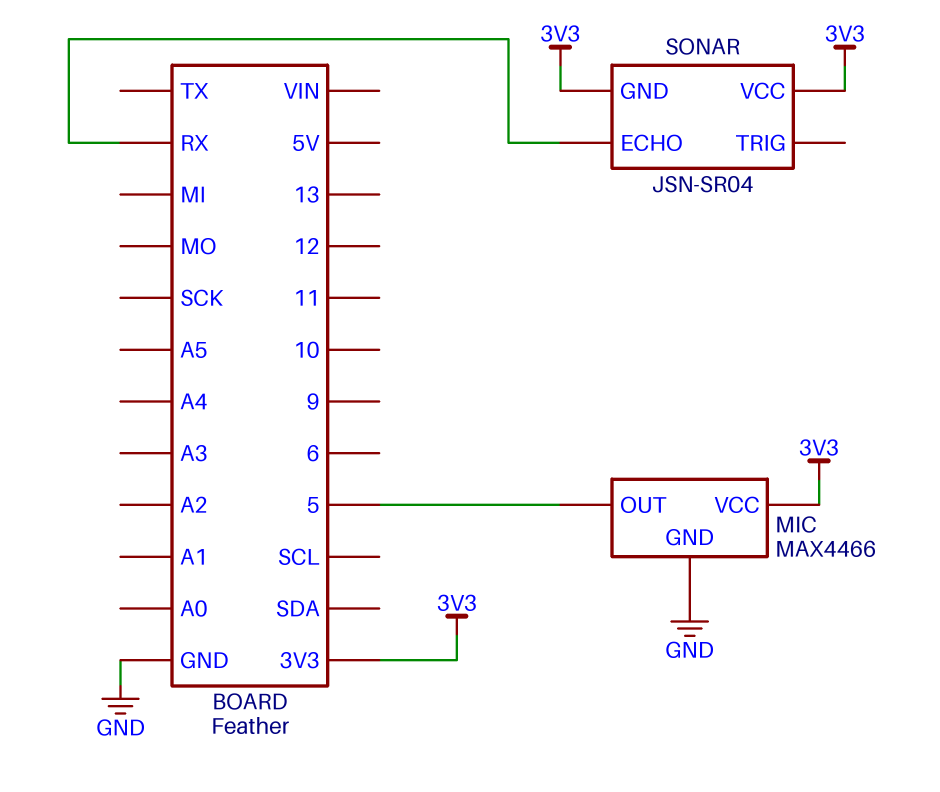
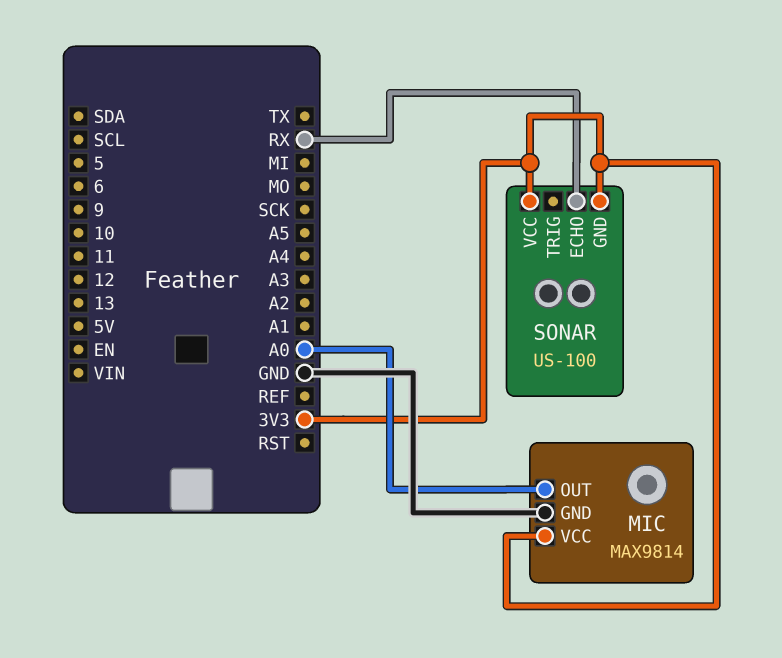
MIC: MAX4466 -> MAX9814
MIC pin OUT: 5 -> A0
SONAR: JSN-SR04 -> US-100

